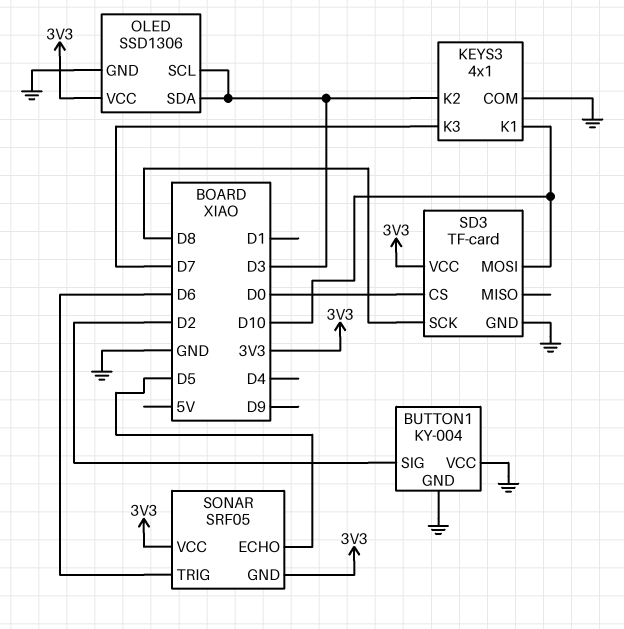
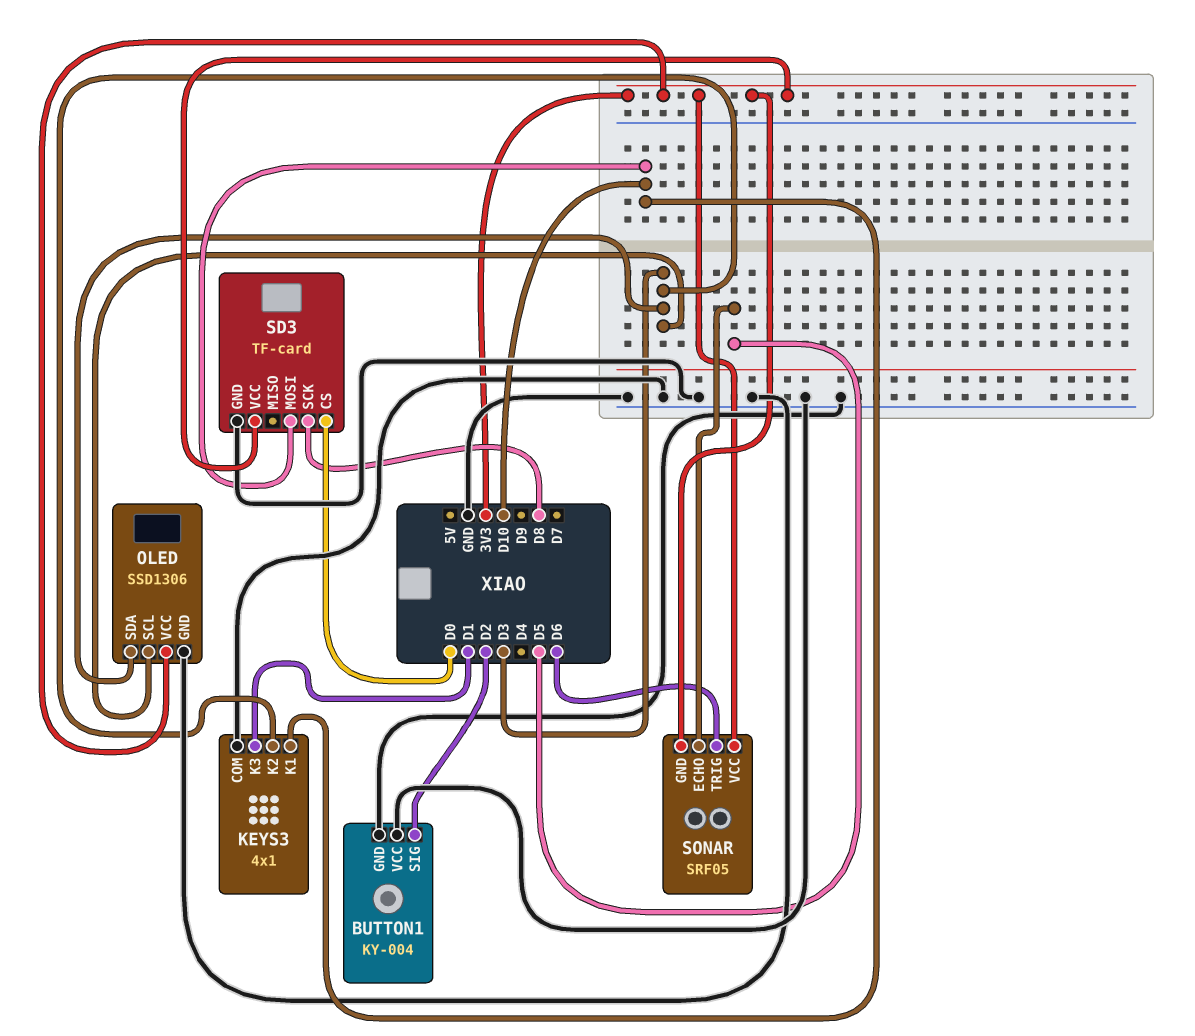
KEYS3 pin K3: D7 -> D1

